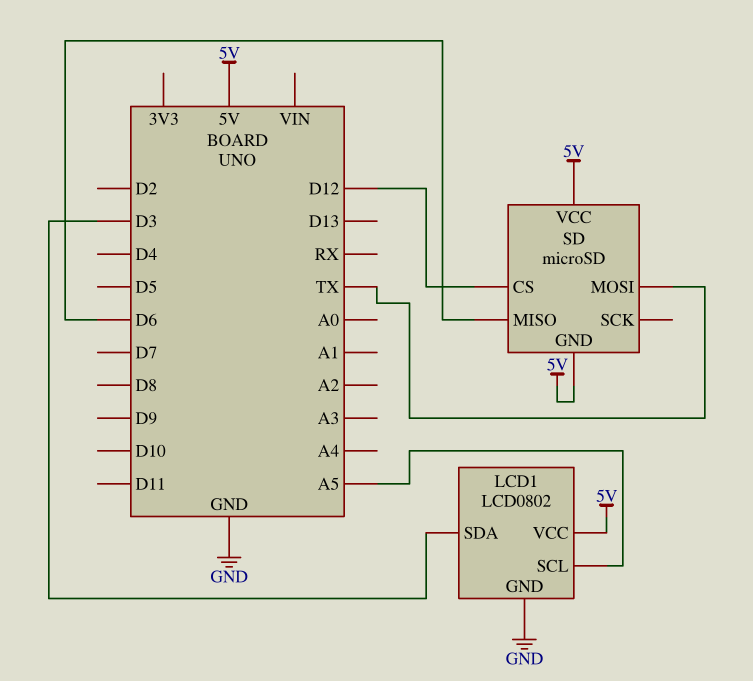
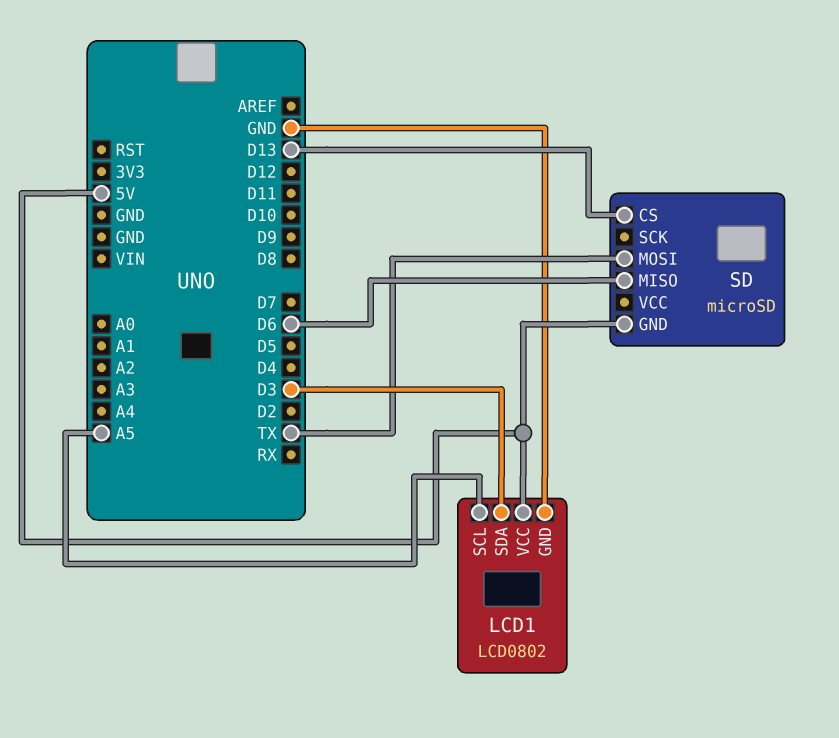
SD pin CS: D12 -> D13
SD pin VCC: 5V -> none

